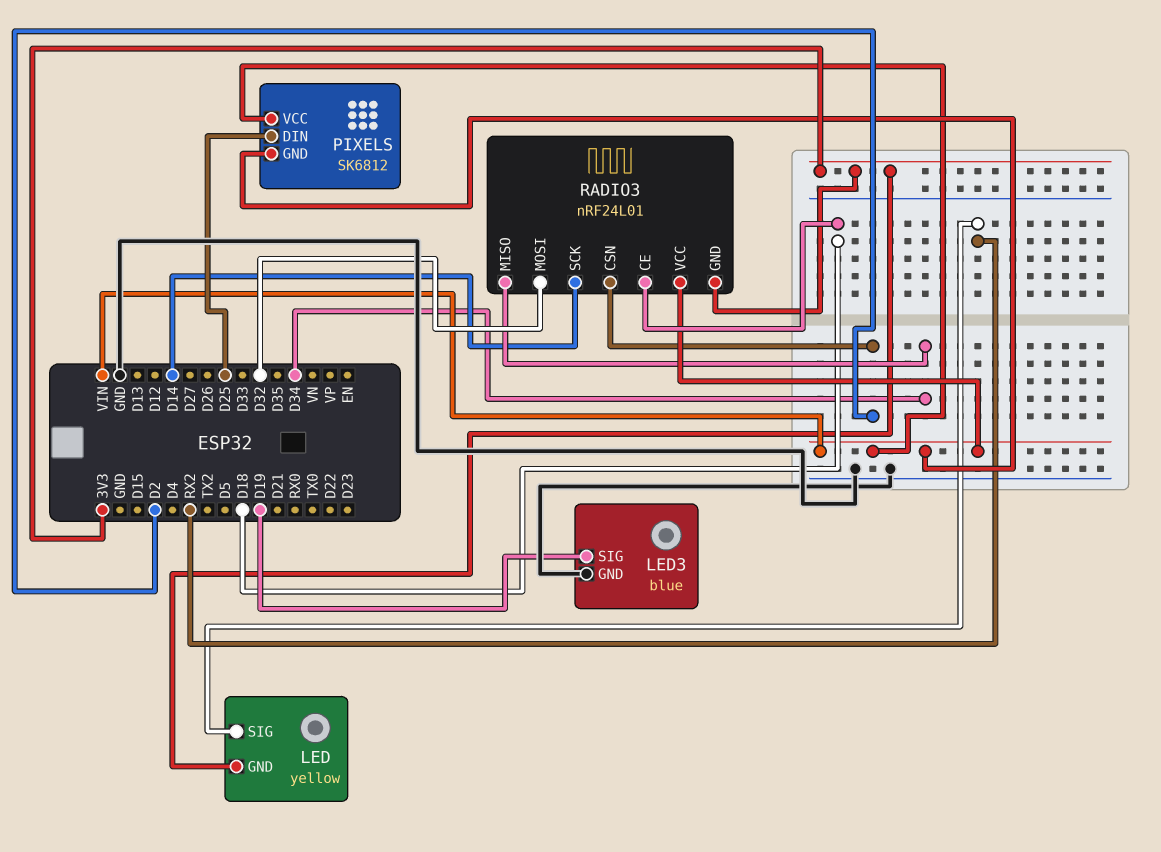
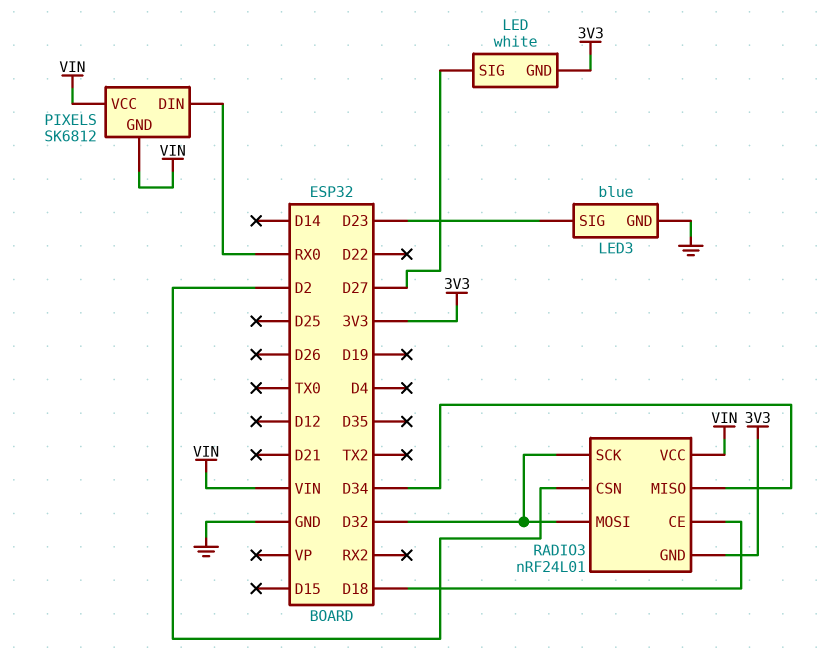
LED: yellow -> white
LED pin SIG: RX2 -> D27
LED3 pin SIG: D19 -> D23
PIXELS pin DIN: D25 -> RX0
RADIO3 pin SCK: D14 -> D32

